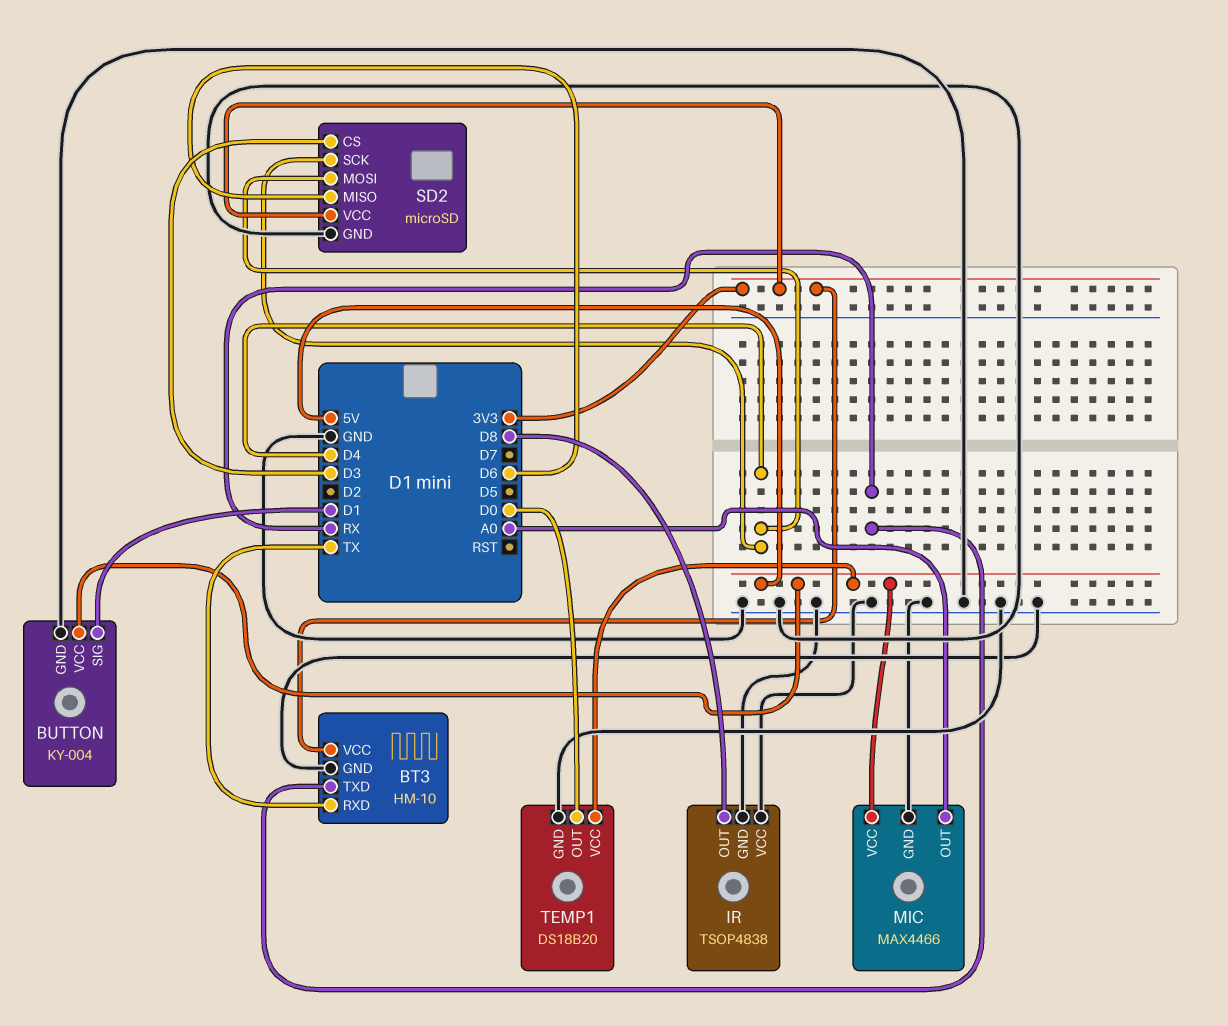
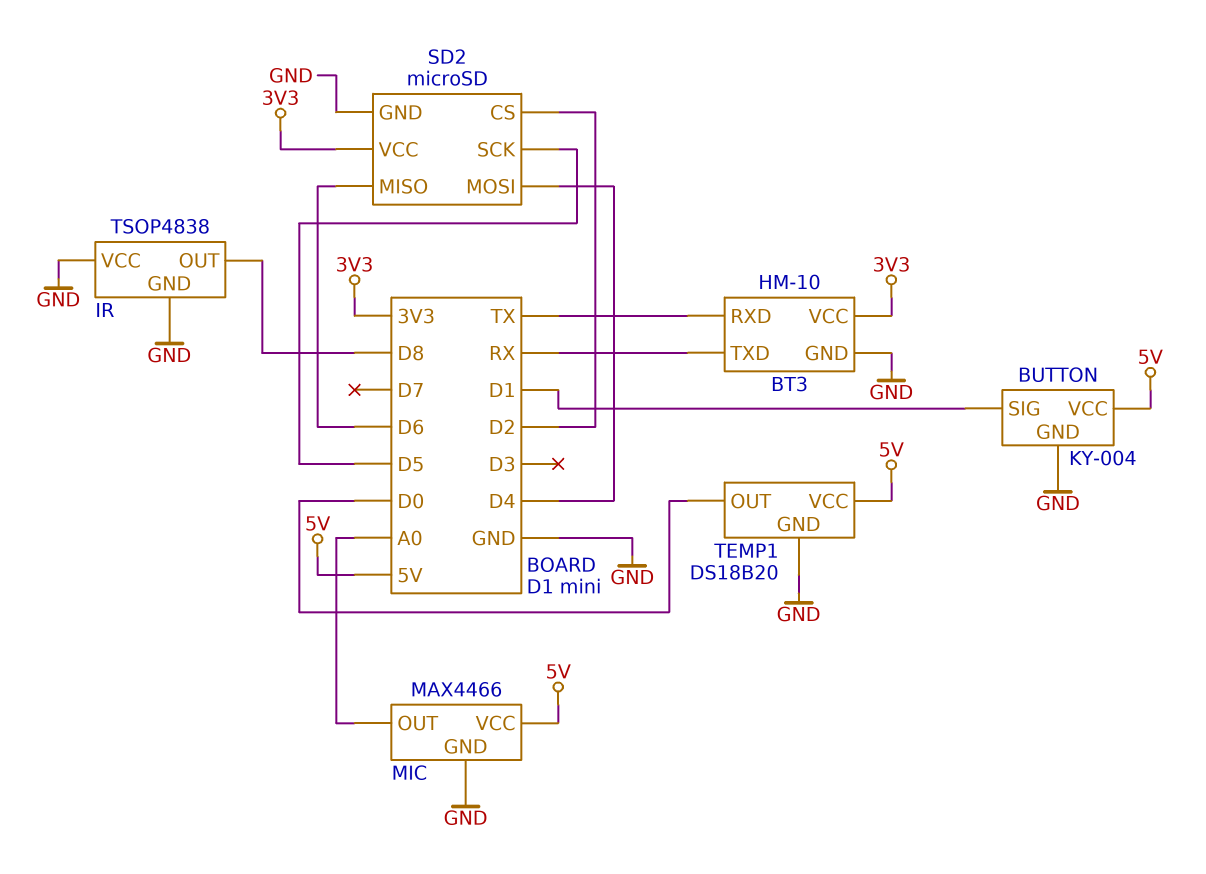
SD2 pin CS: D3 -> D2
SD2 pin SCK: D4 -> D5

